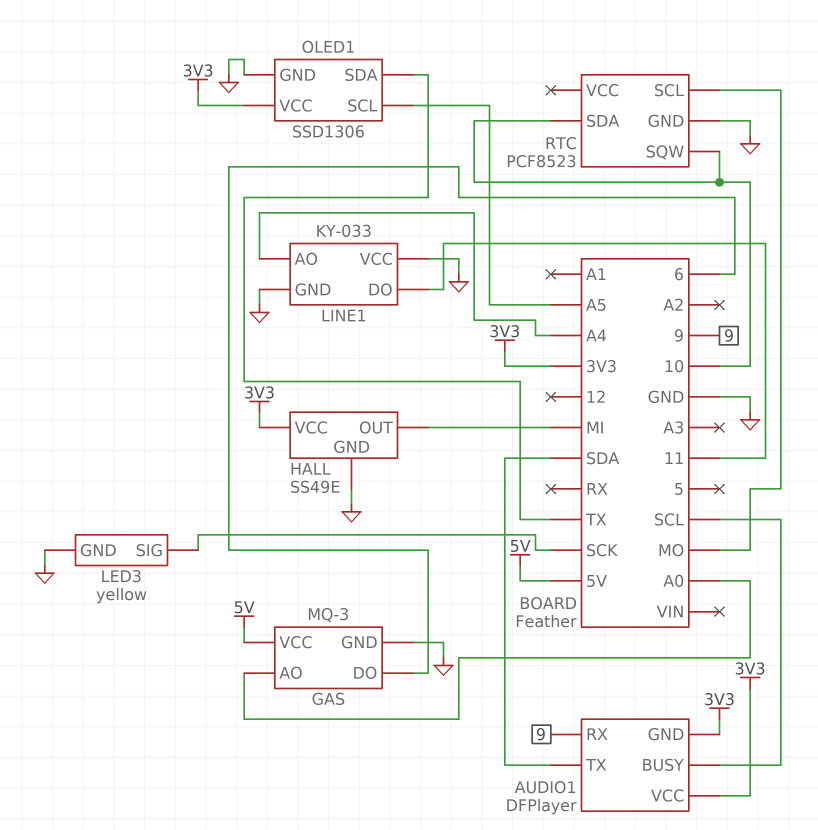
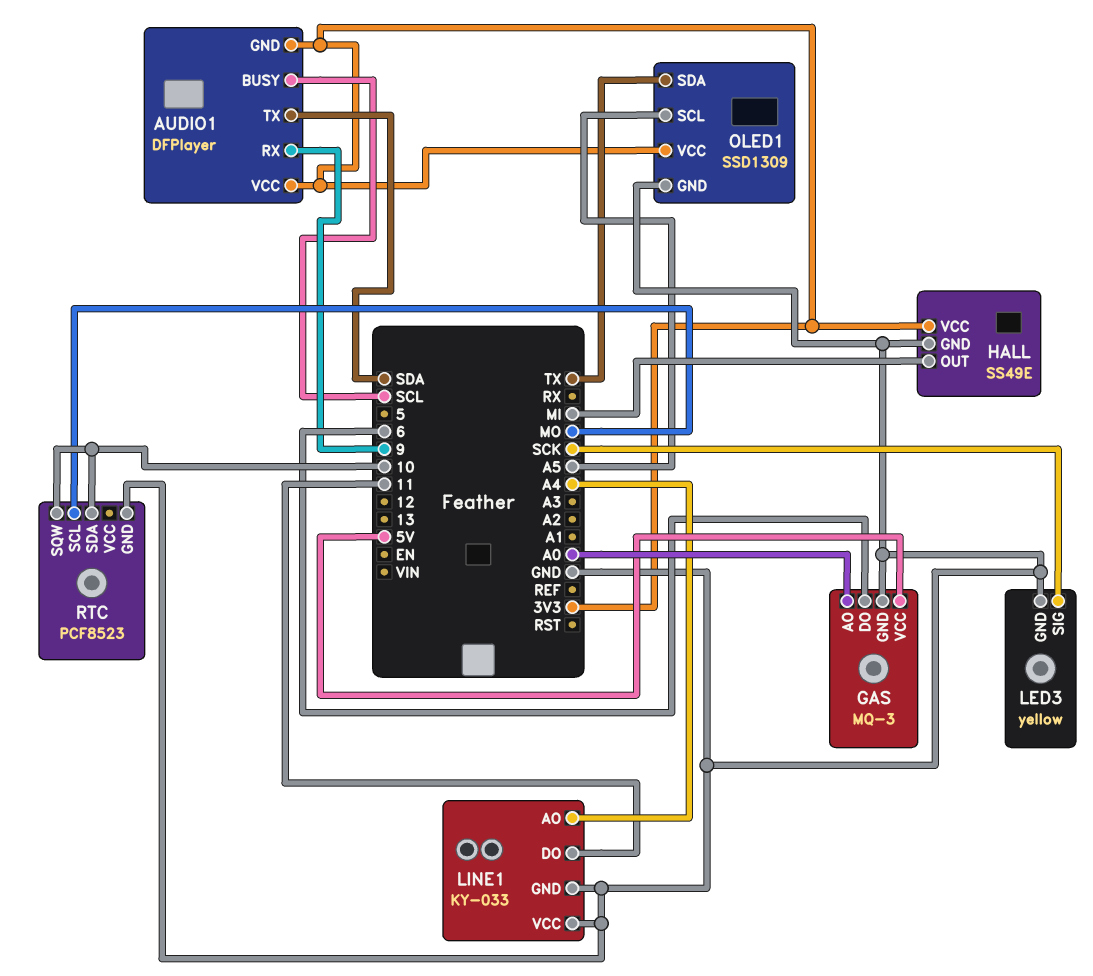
OLED1: SSD1306 -> SSD1309

